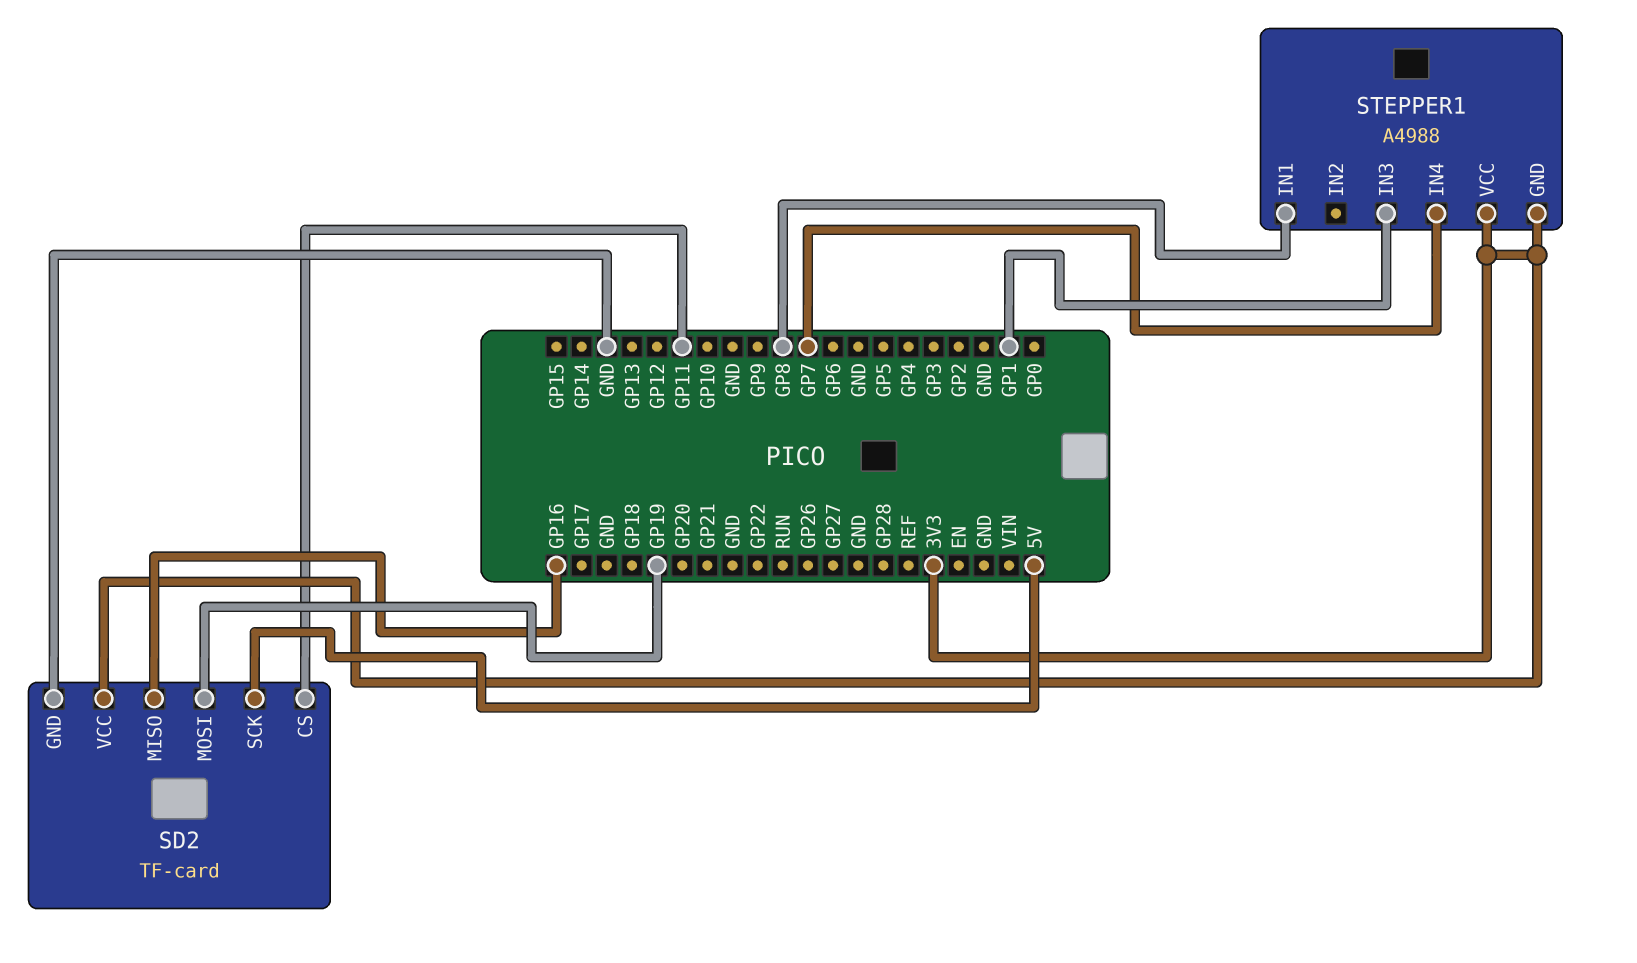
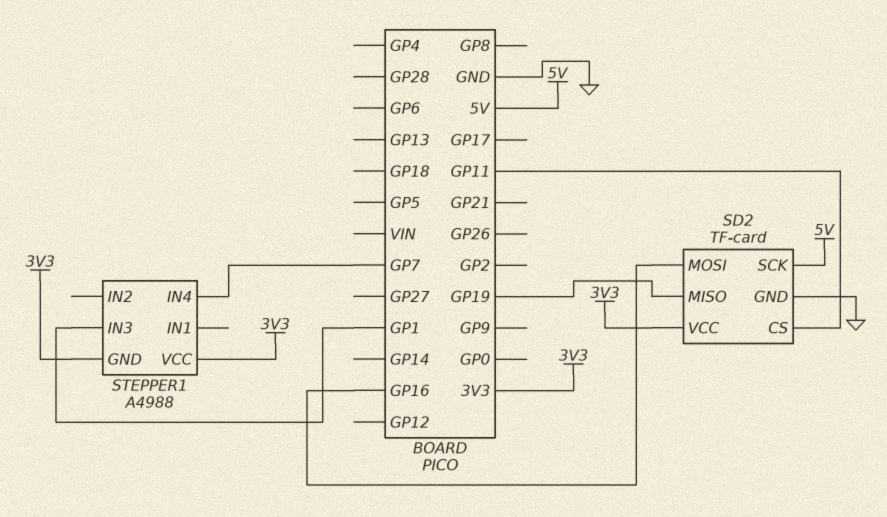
SD2 pin MISO: GP16 -> GP19
SD2 pin MOSI: GP19 -> GP16
STEPPER1 pin IN1: GP8 -> none

